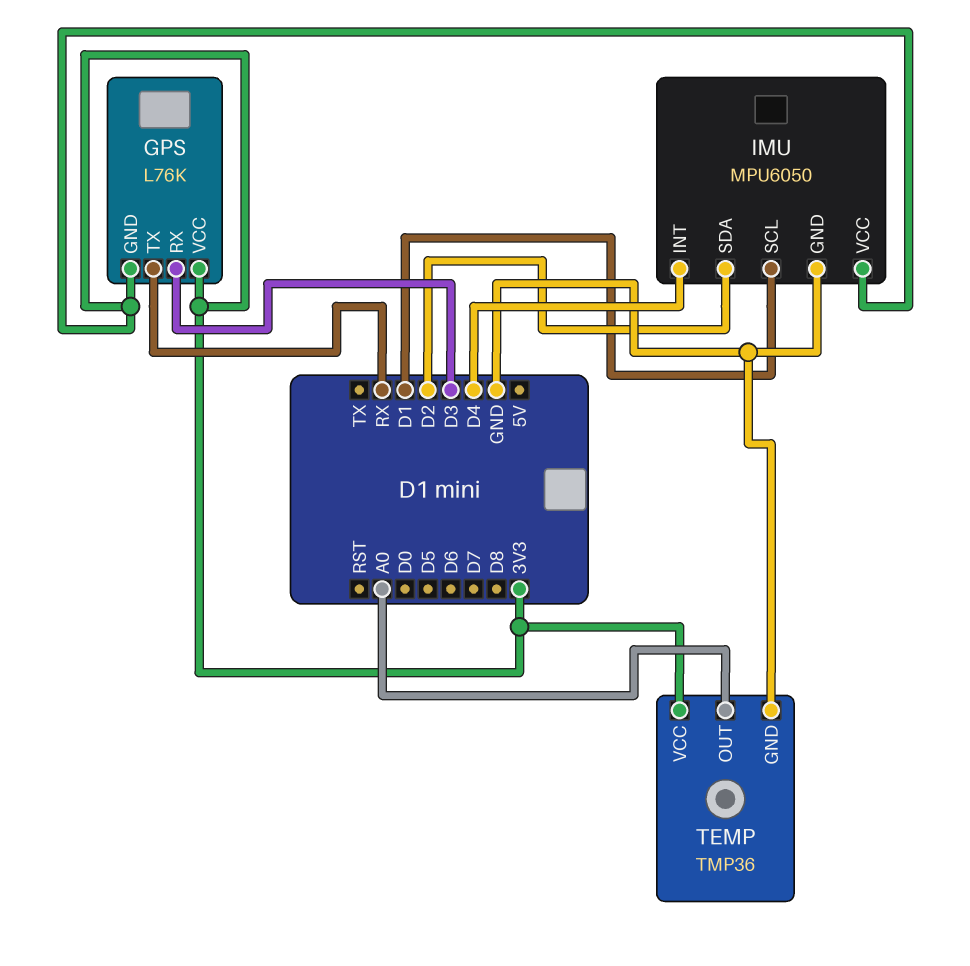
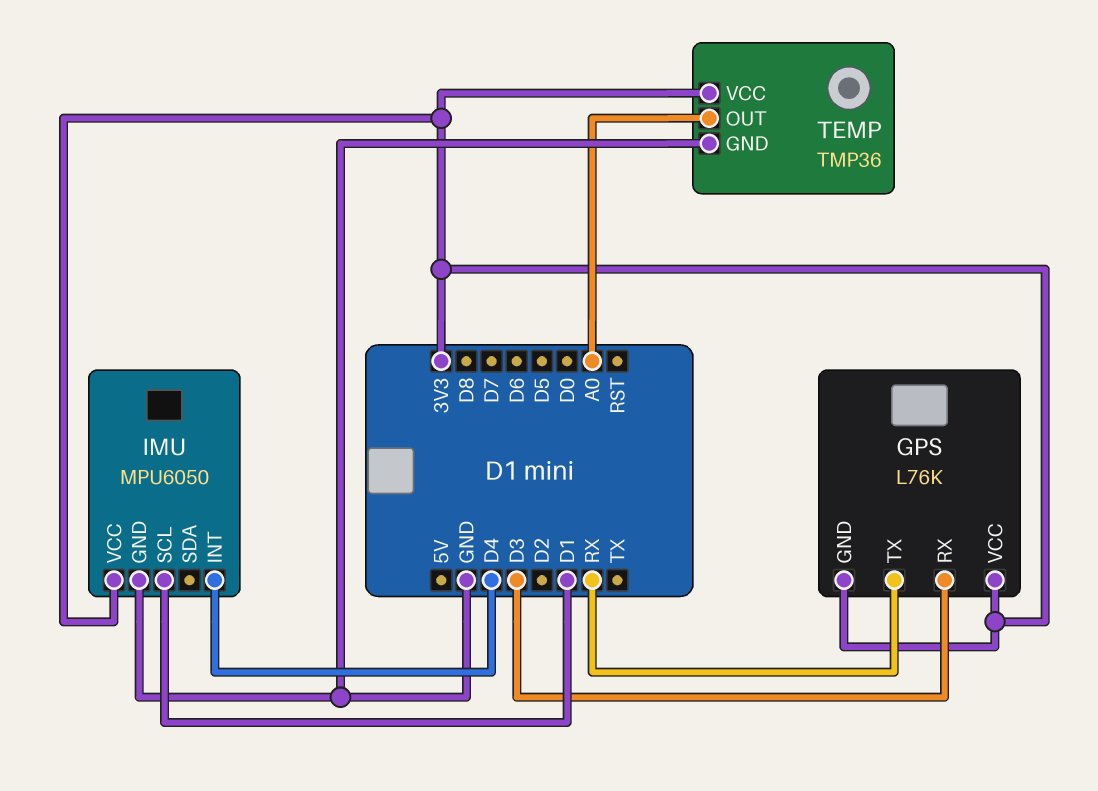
IMU pin SDA: D2 -> none

